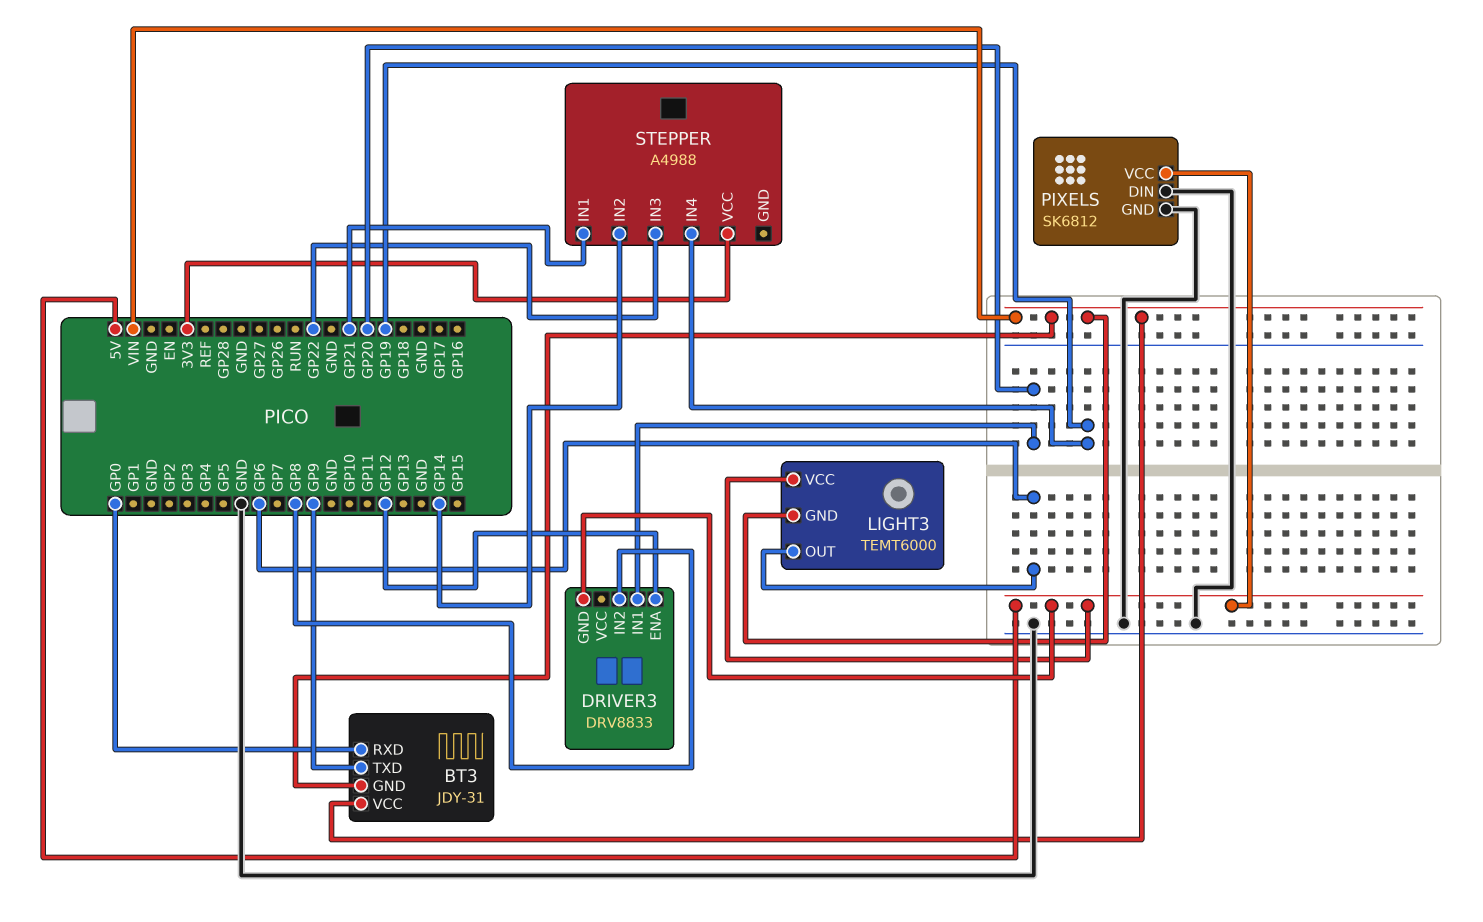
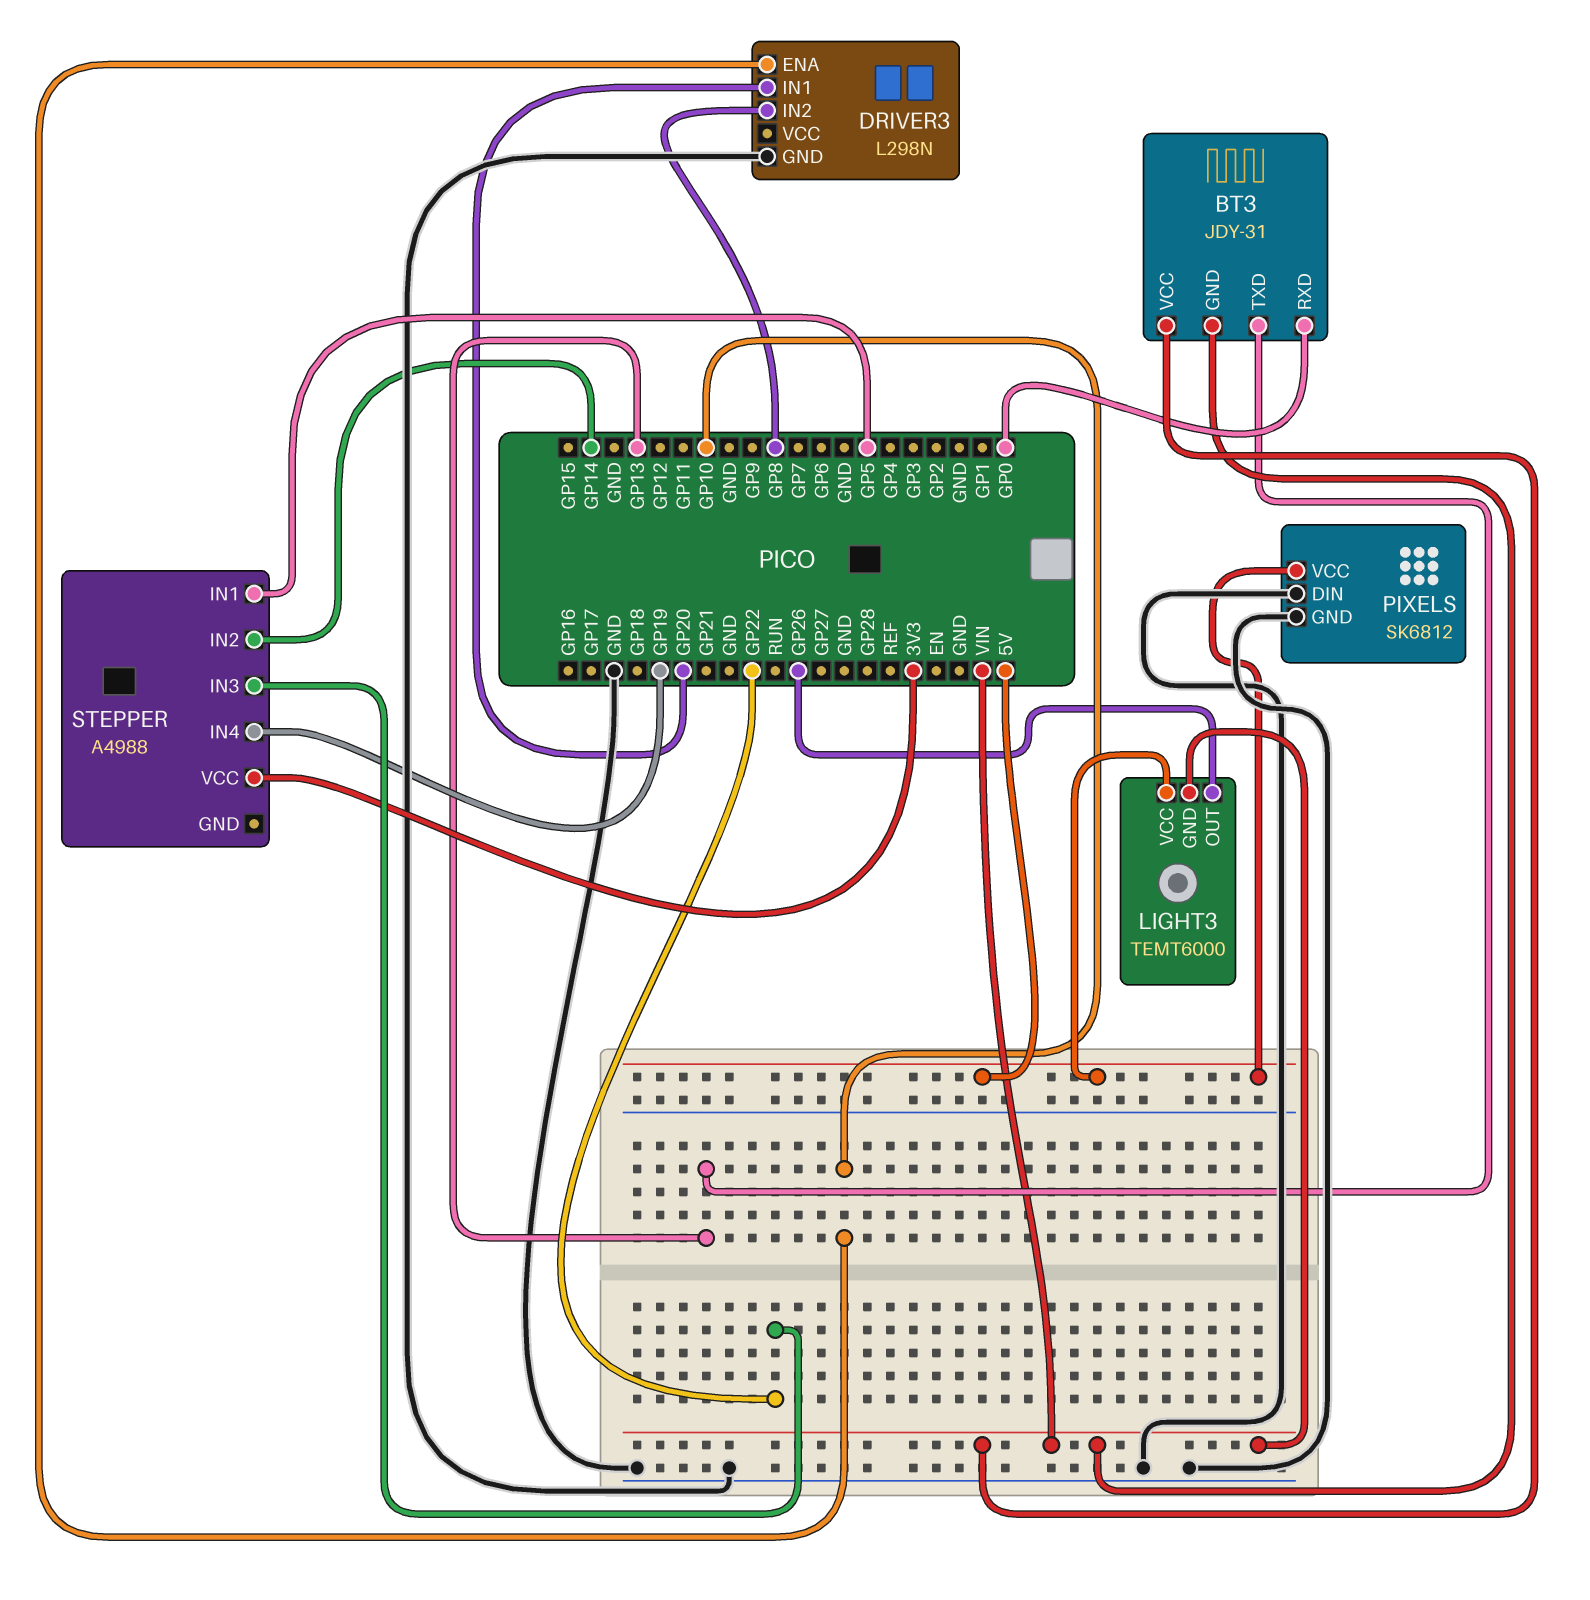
BT3 pin TXD: GP9 -> GP13
DRIVER3: DRV8833 -> L298N
DRIVER3 pin ENA: GP12 -> GP10
DRIVER3 pin GND: 5V -> GND
LIGHT3 pin OUT: GP6 -> GP26
STEPPER pin IN1: GP21 -> GP5

